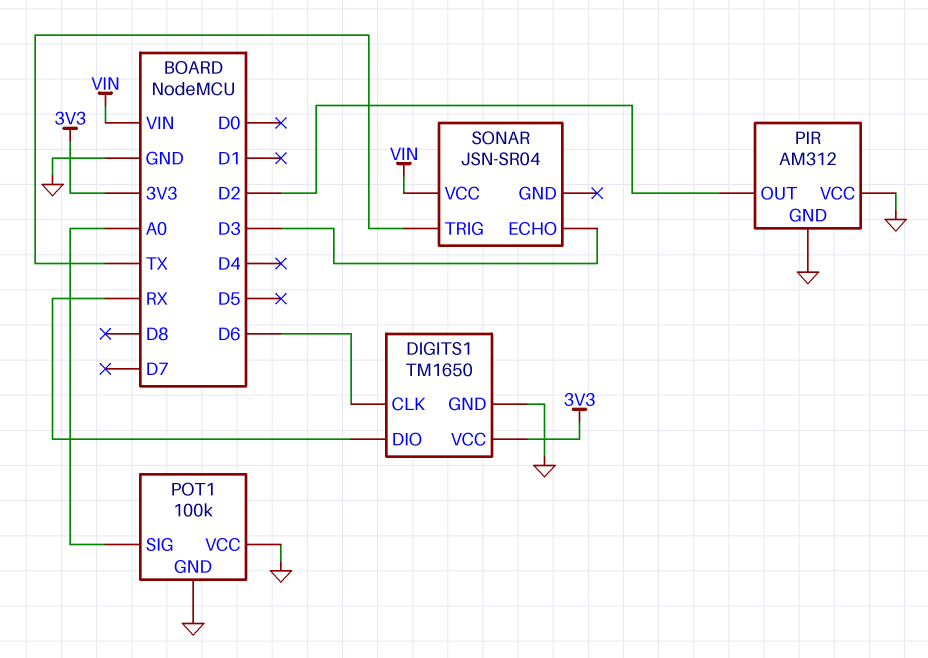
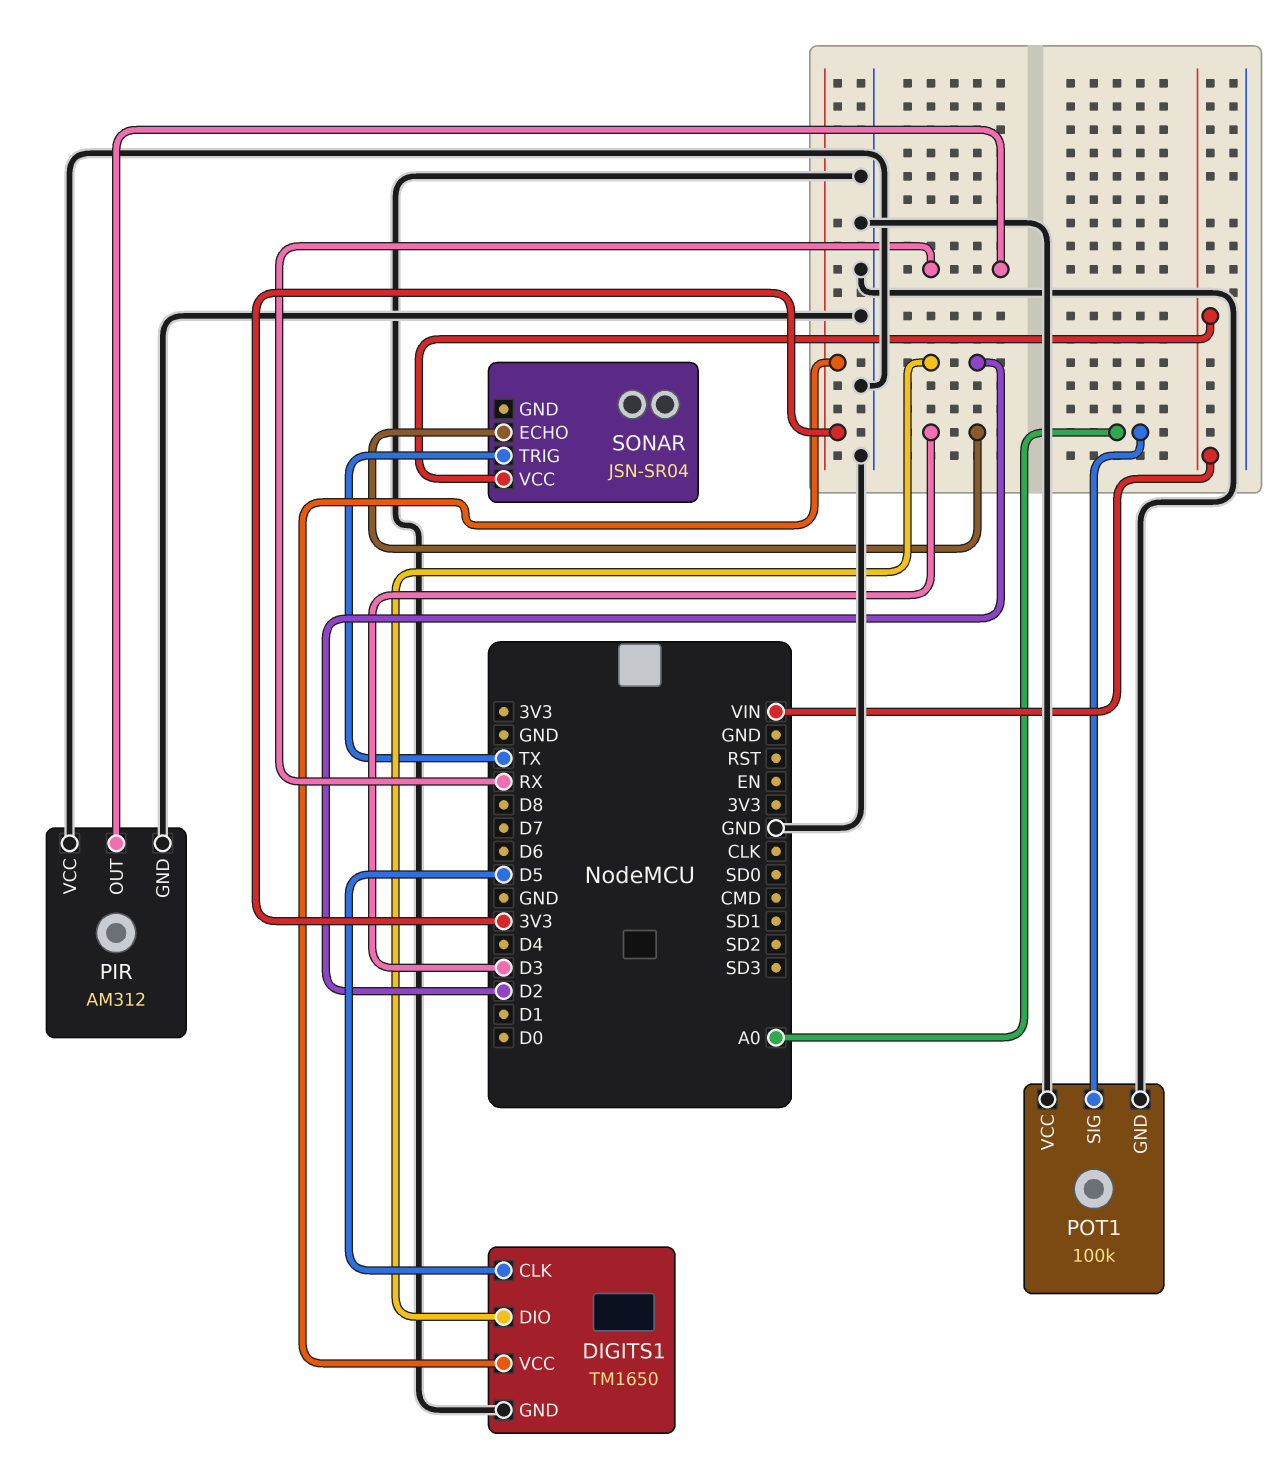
DIGITS1 pin CLK: D6 -> D5
DIGITS1 pin DIO: RX -> D2
PIR pin OUT: D2 -> RX

